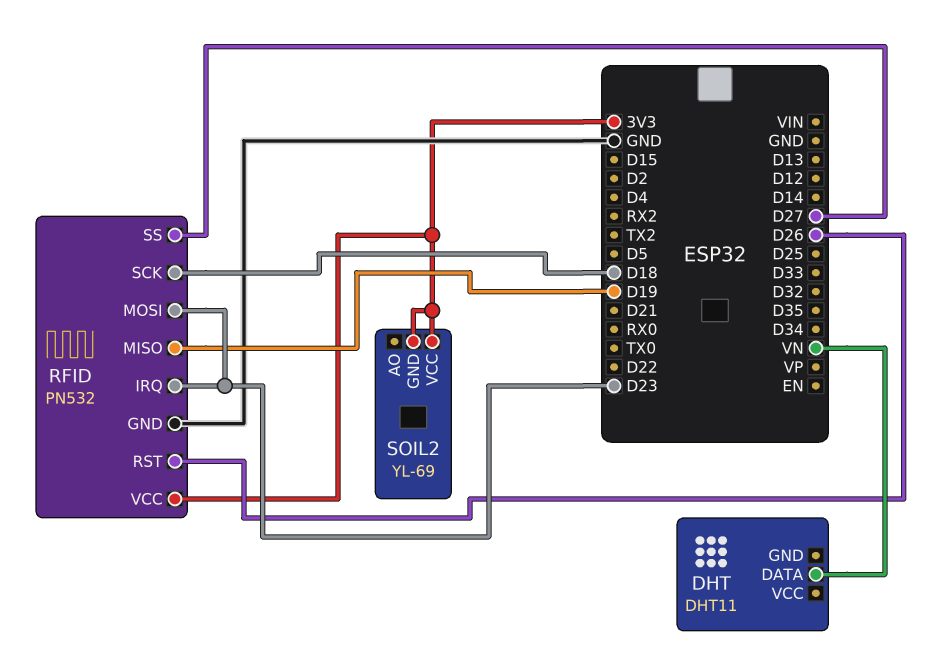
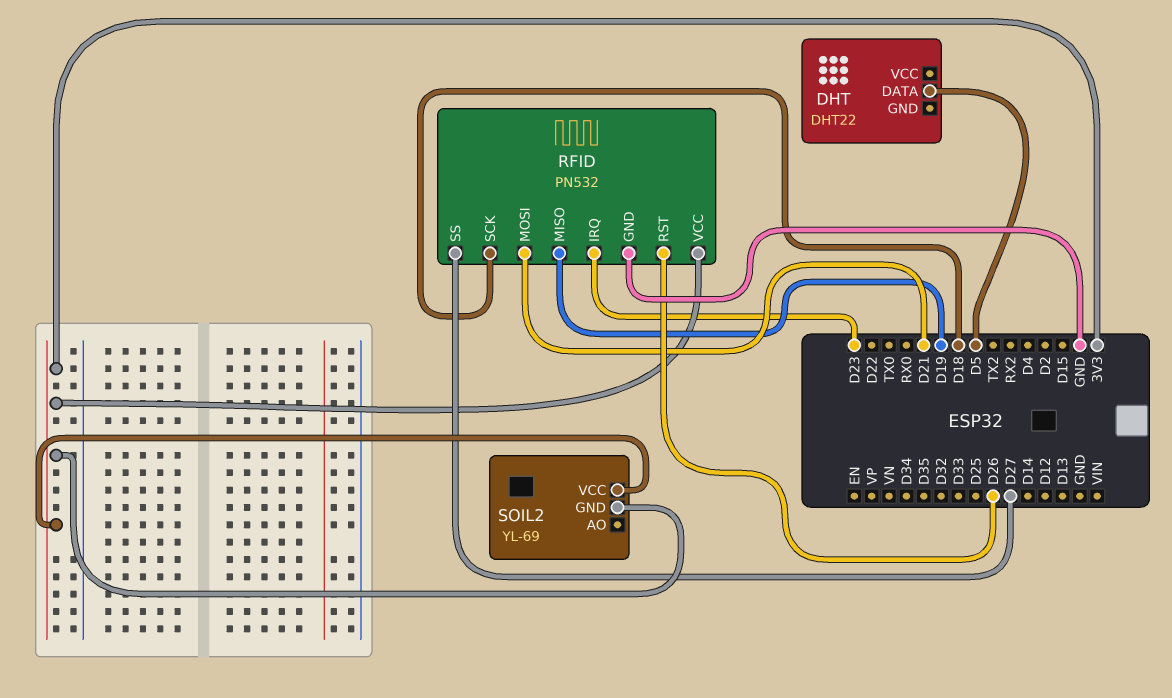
DHT: DHT11 -> DHT22
DHT pin DATA: VN -> D5
RFID pin MOSI: D23 -> D21

